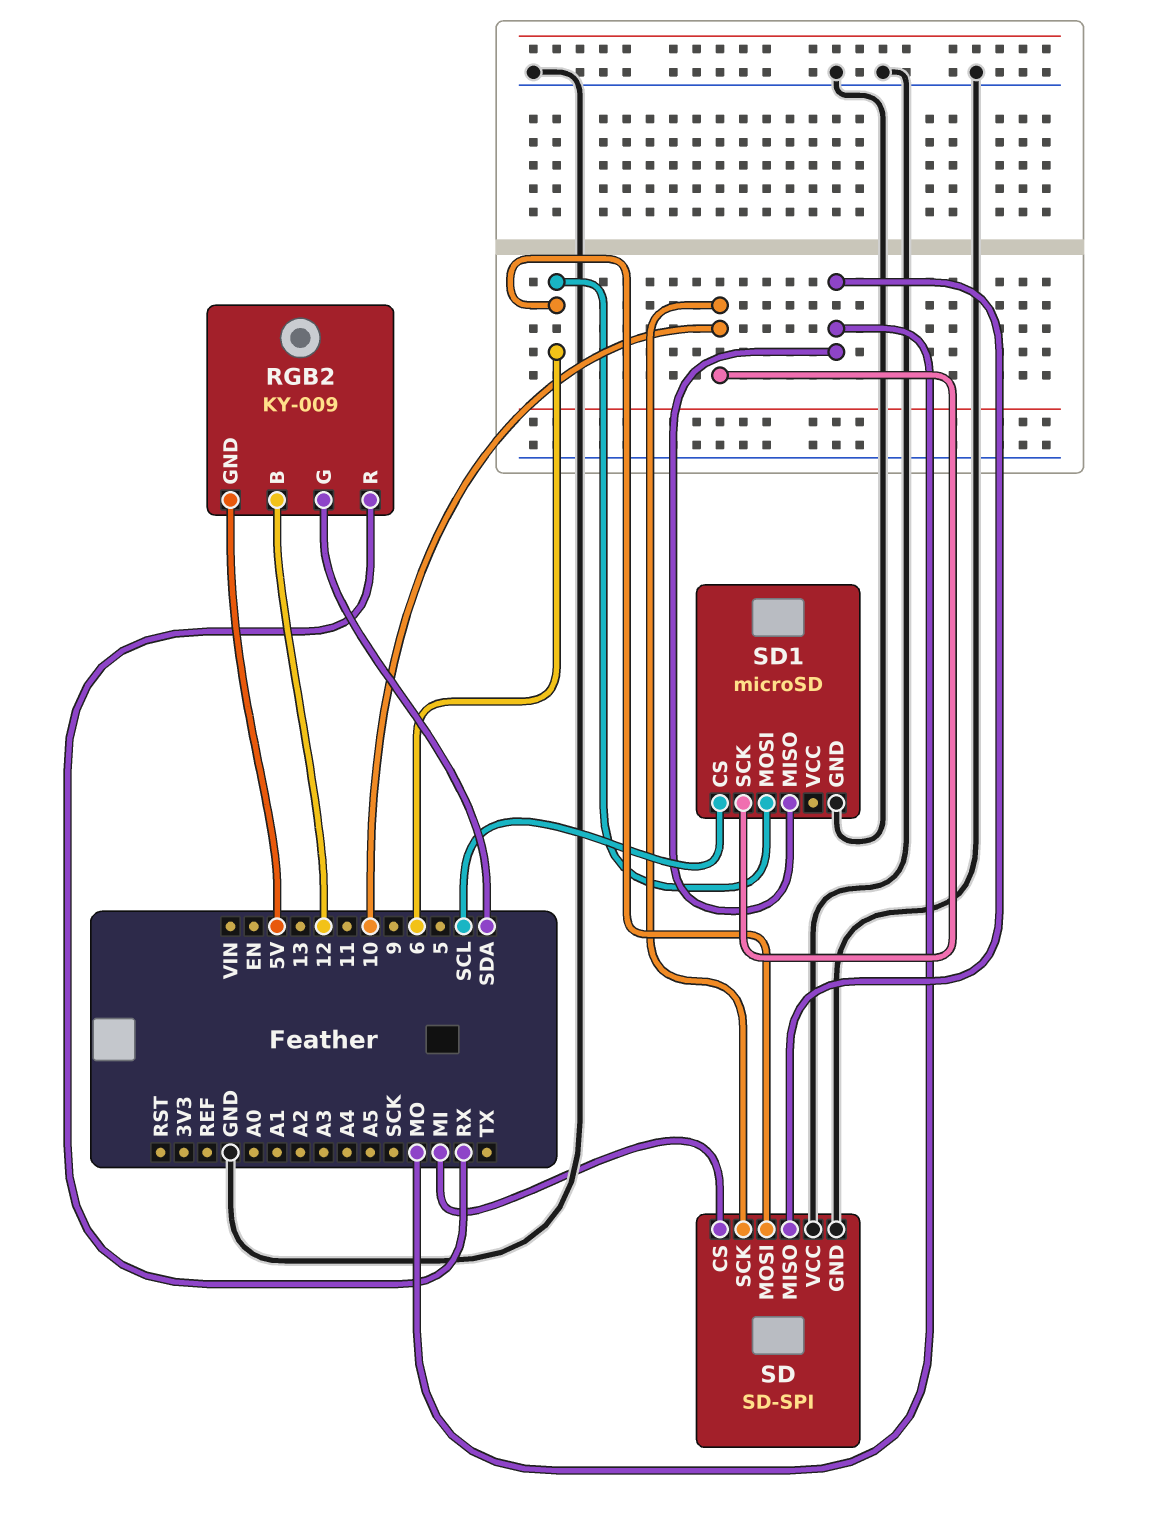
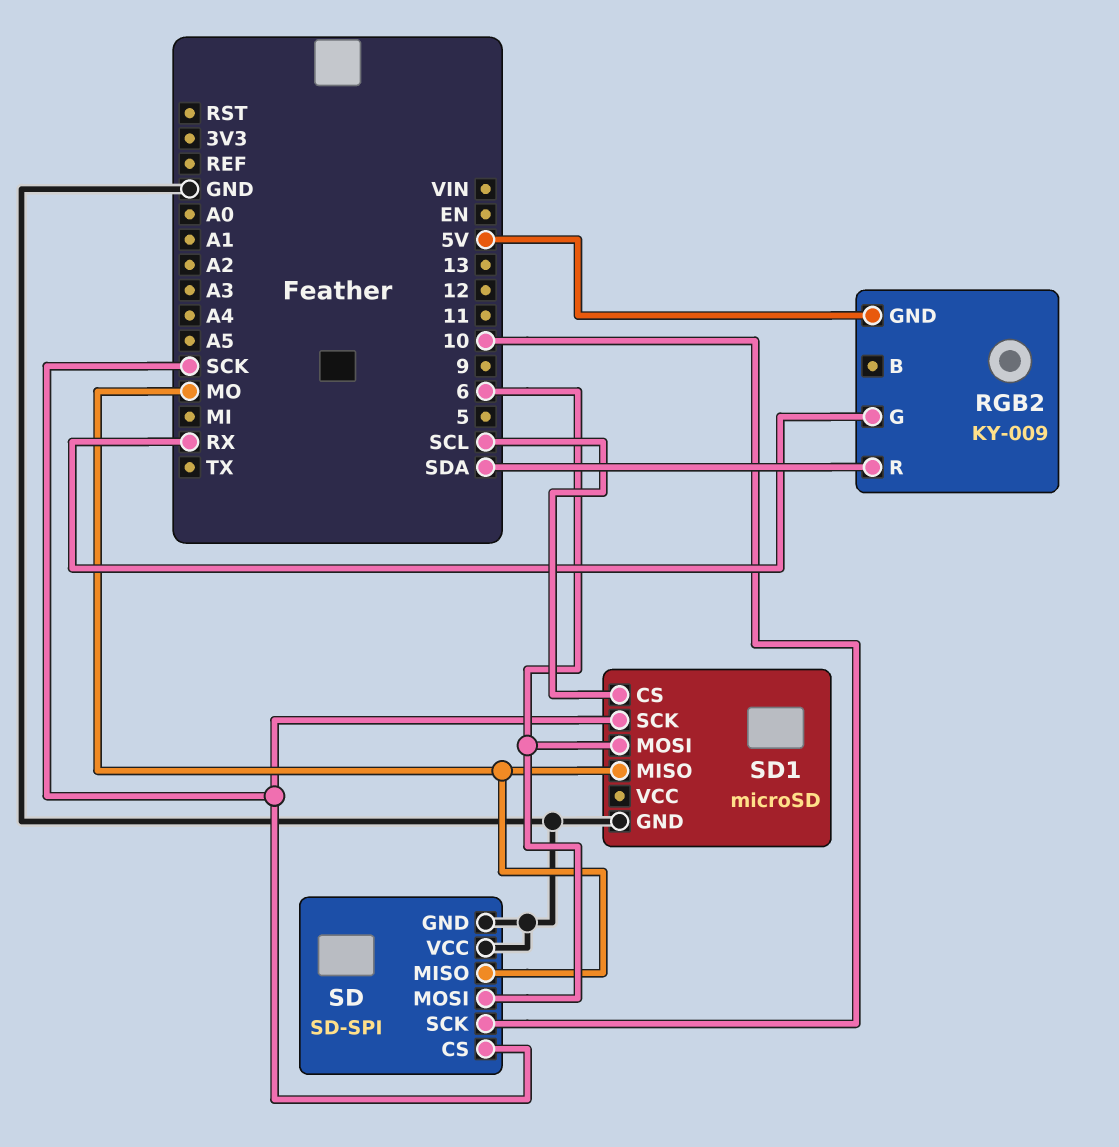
RGB2 pin B: 12 -> none
RGB2 pin G: SDA -> RX
RGB2 pin R: RX -> SDA
SD pin CS: MI -> SCK
SD1 pin SCK: 10 -> SCK

